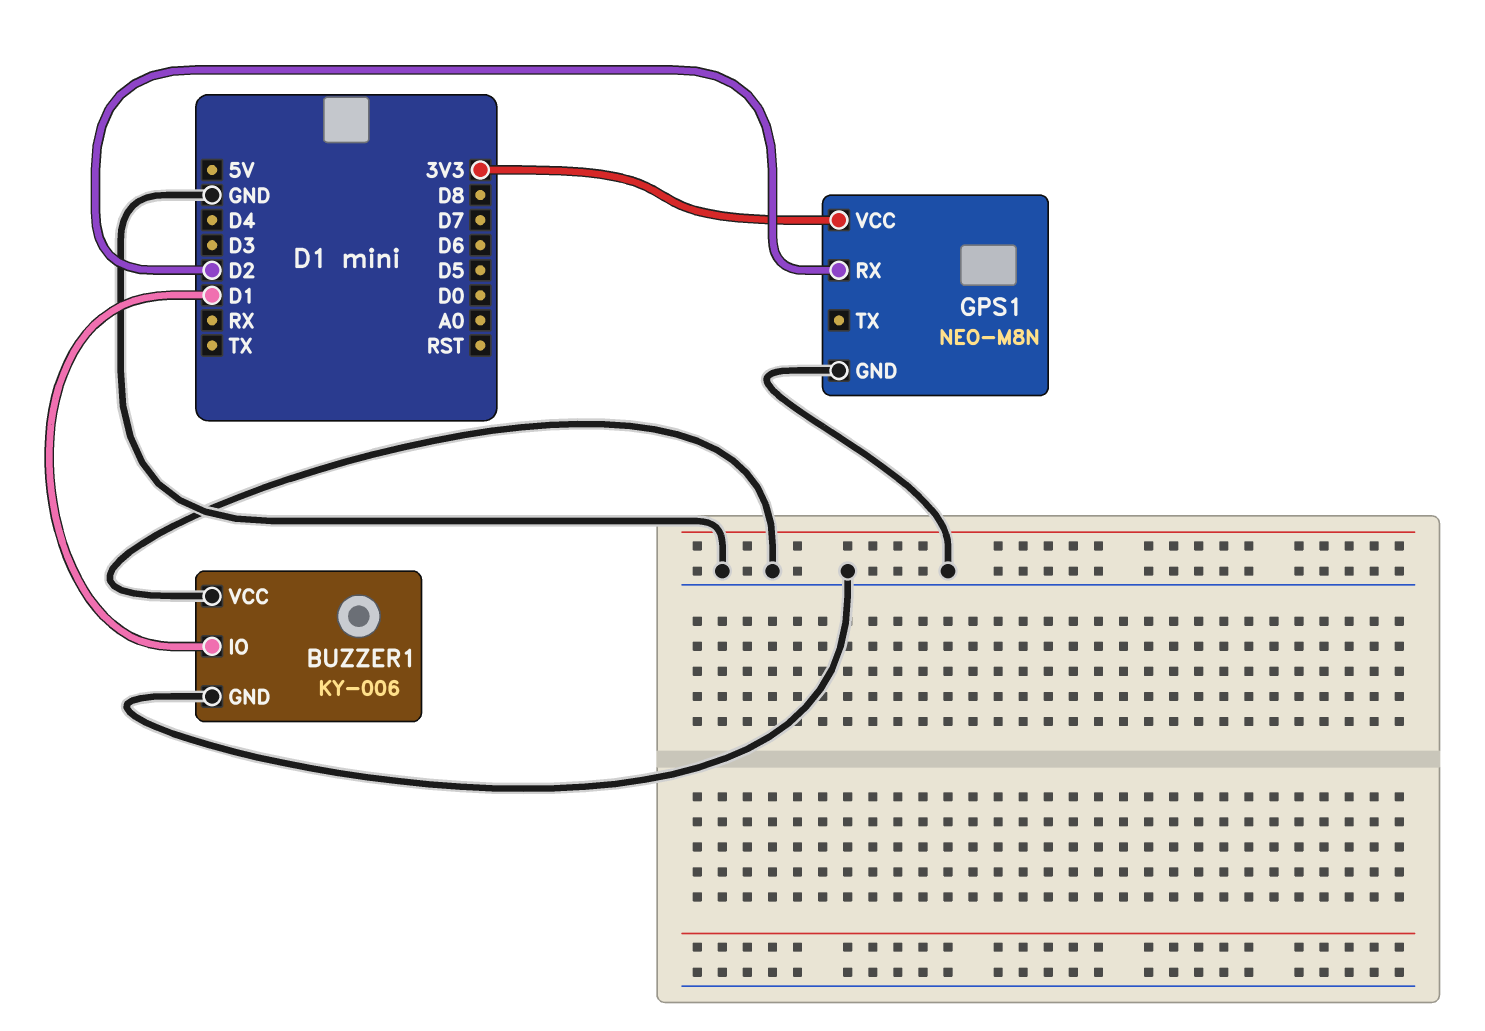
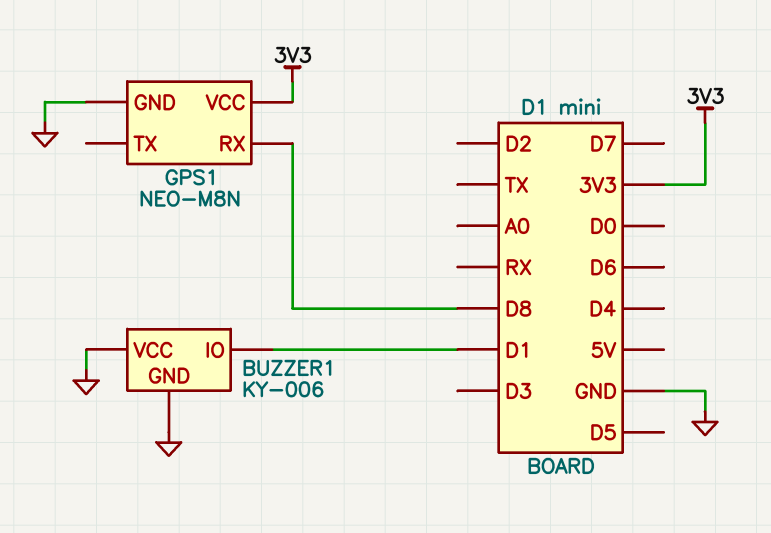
GPS1 pin RX: D2 -> D8

